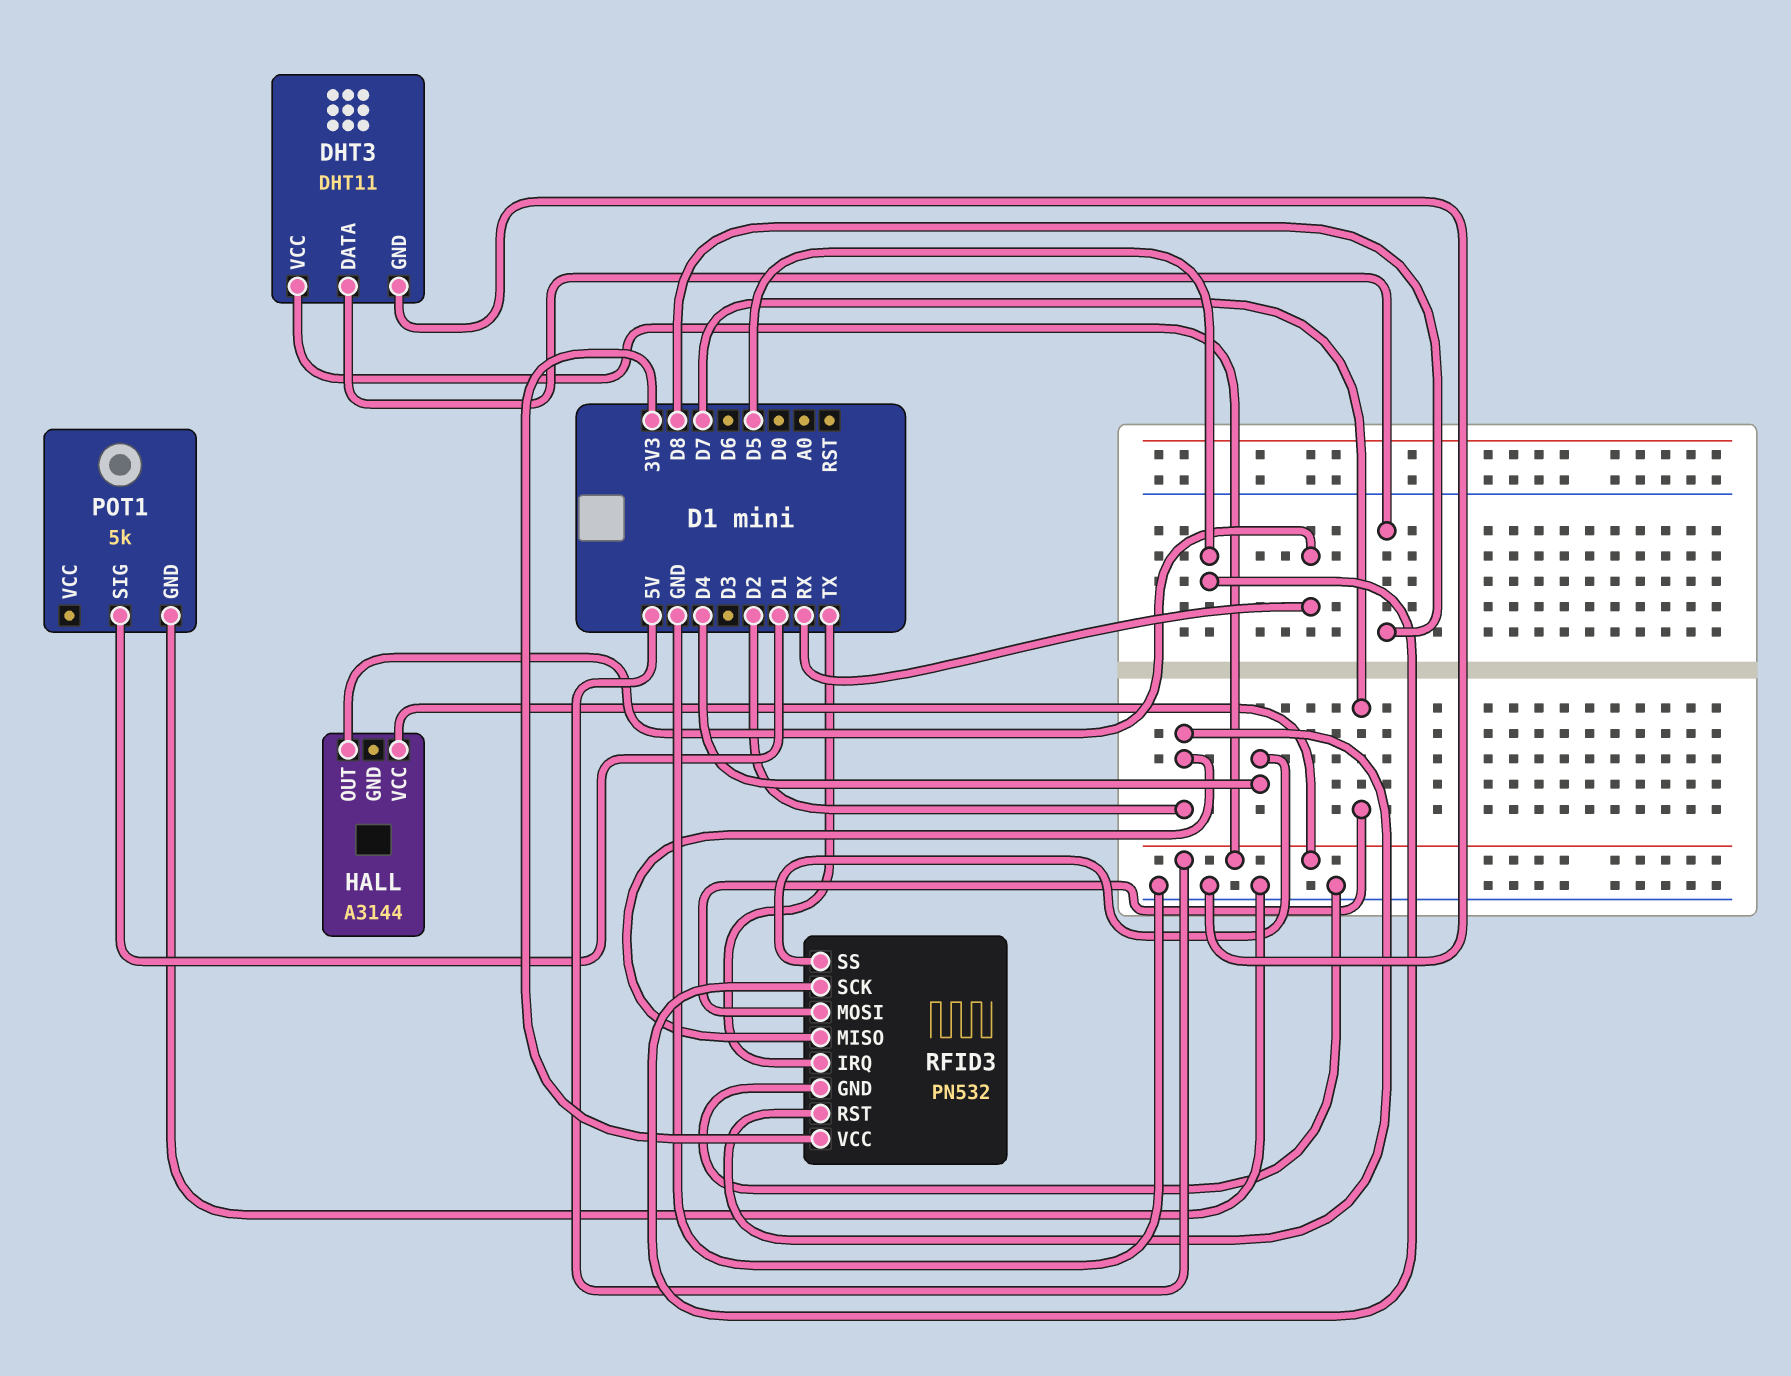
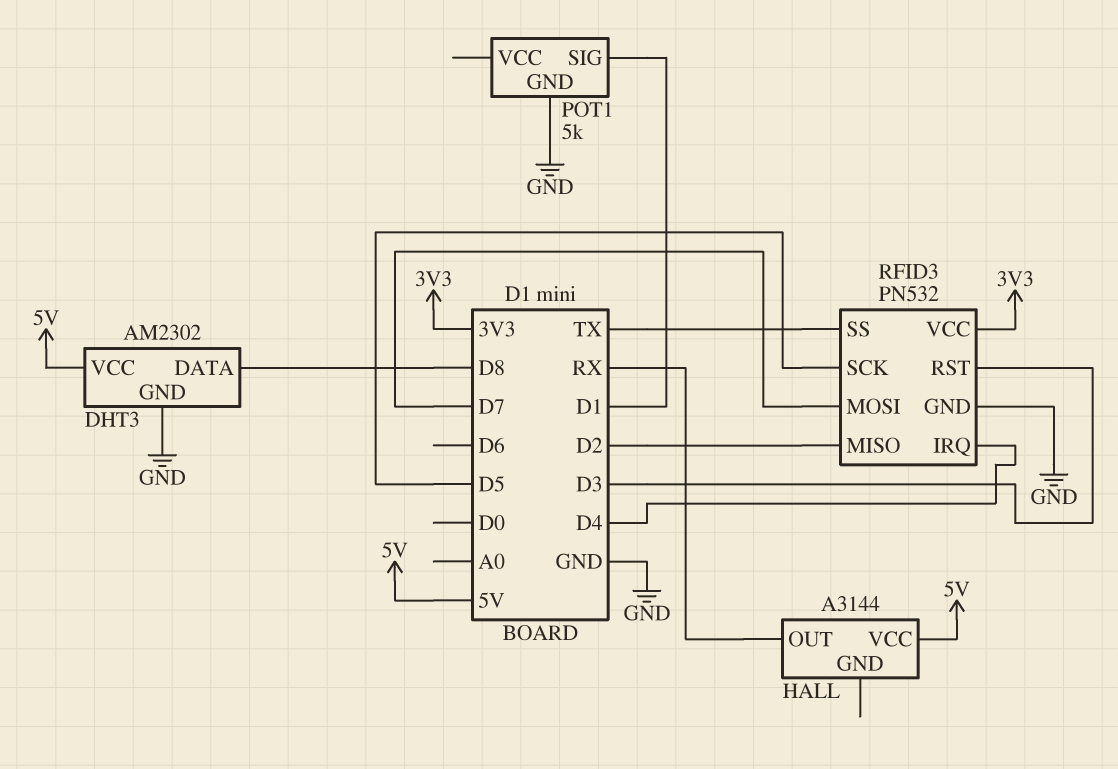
DHT3: DHT11 -> AM2302
RFID3 pin IRQ: TX -> D4
RFID3 pin RST: D2 -> D3
RFID3 pin SS: D4 -> TX

